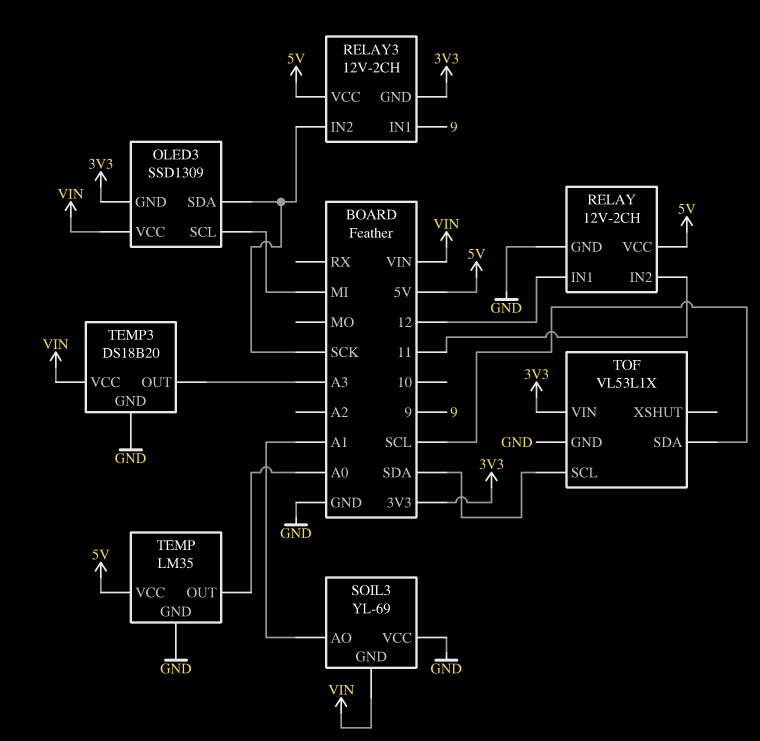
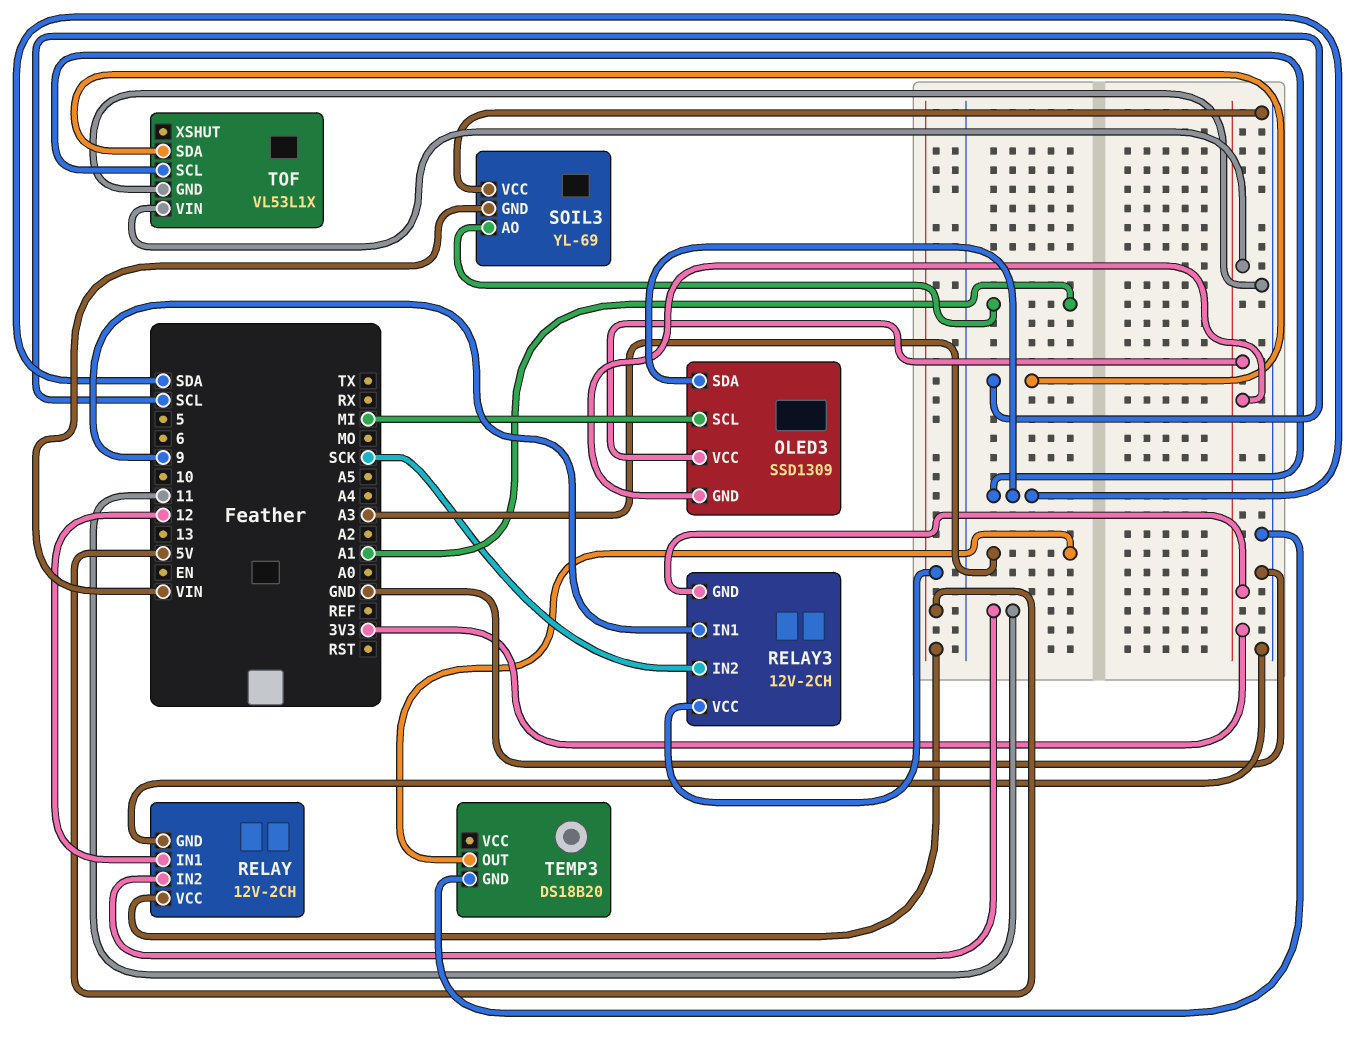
OLED3 pin SDA: SCK -> SDA
OLED3 pin VCC: VIN -> 3V3
TEMP: LM35 -> none
TEMP pin GND: GND -> none
TEMP pin OUT: A0 -> none
TEMP pin VCC: 5V -> none
TEMP3 pin VCC: VIN -> none

